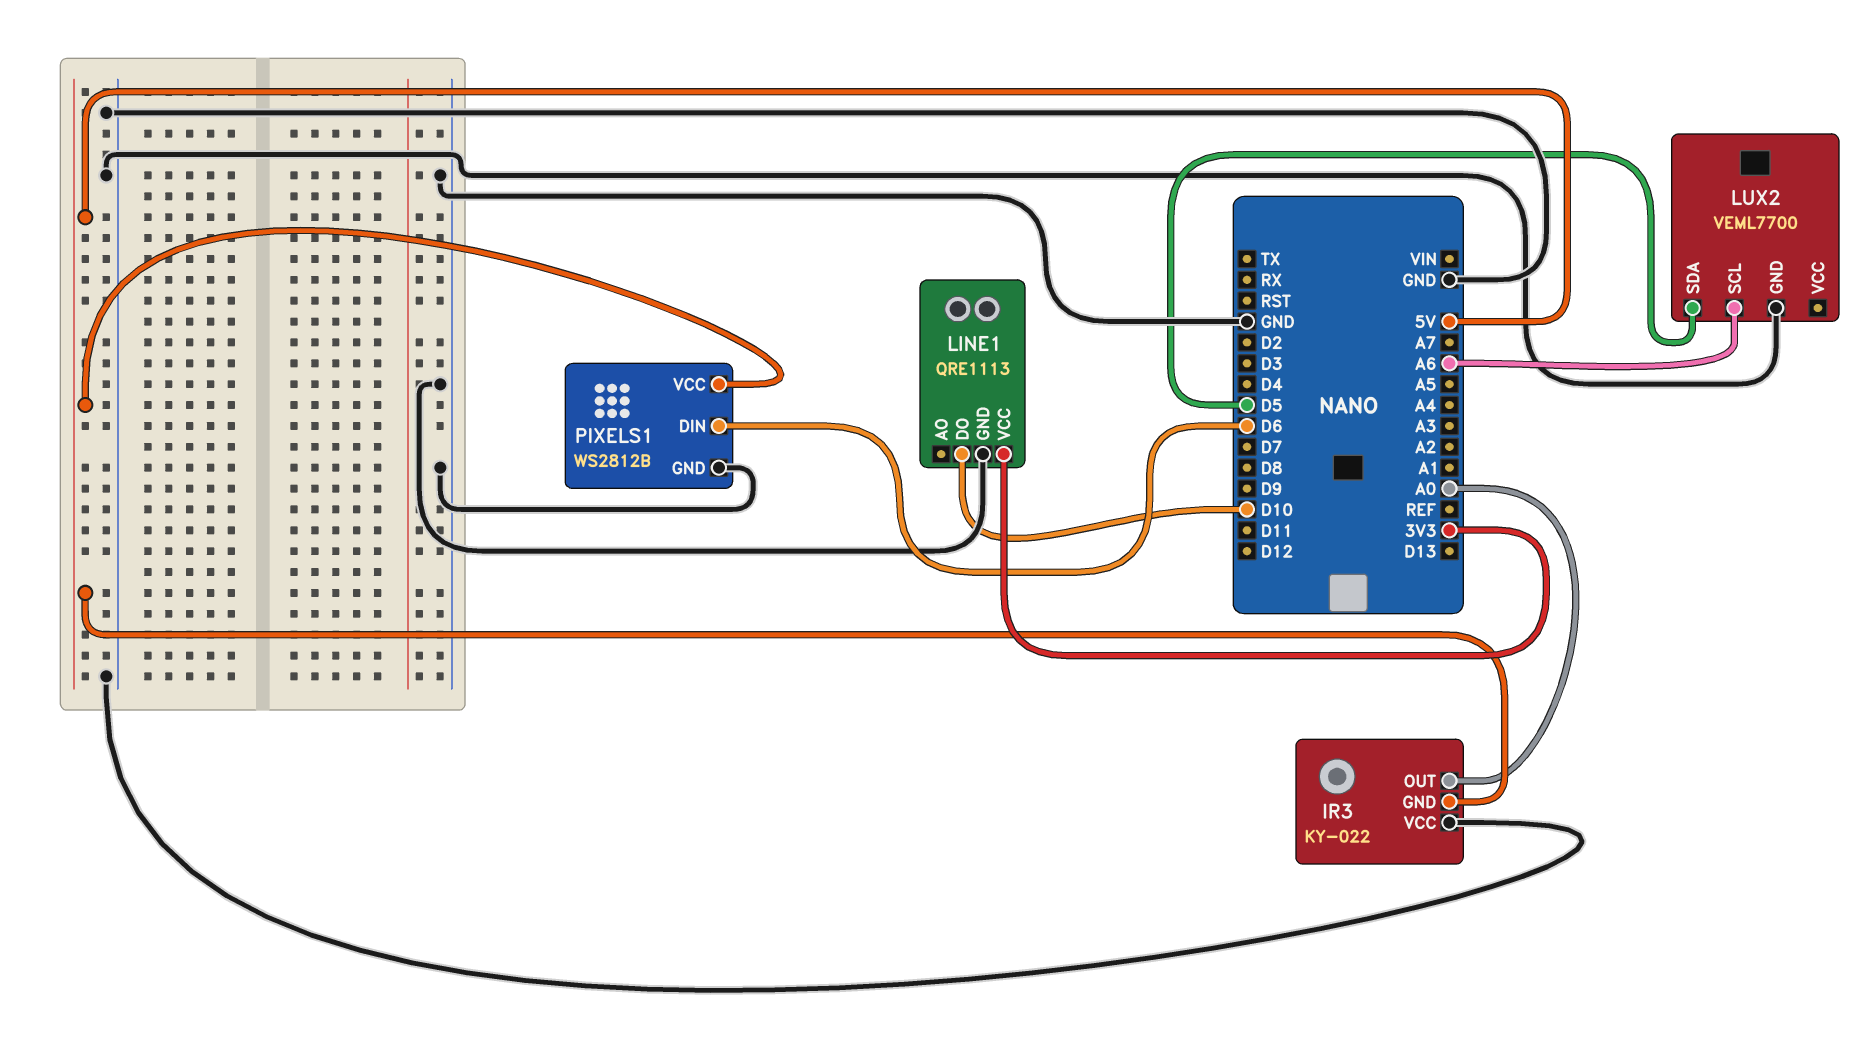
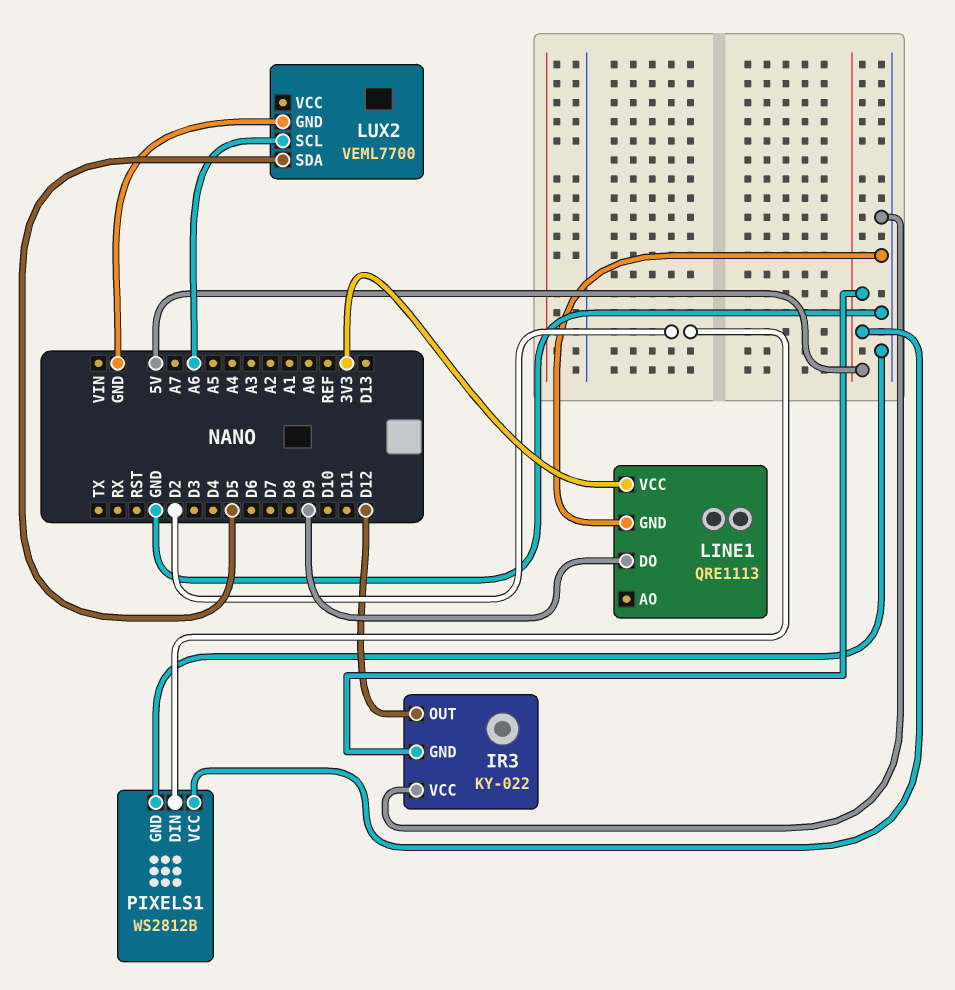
IR3 pin OUT: A0 -> D12
LINE1 pin DO: D10 -> D9
PIXELS1 pin DIN: D6 -> D2

